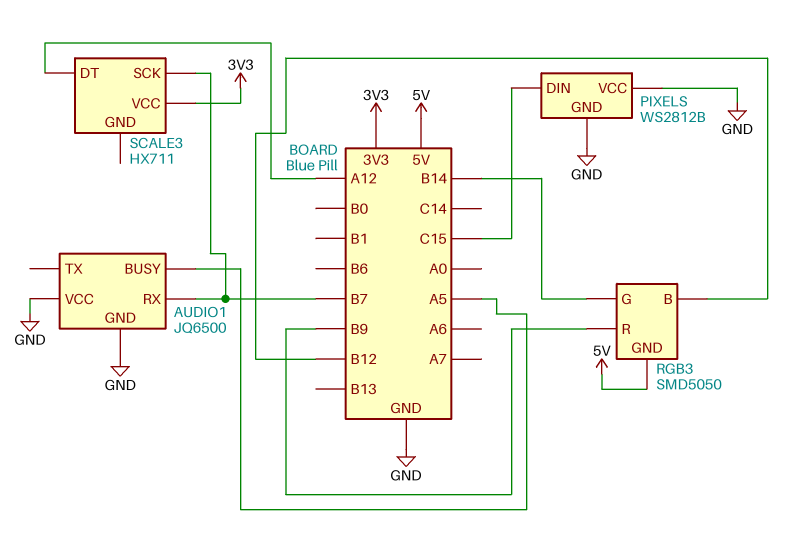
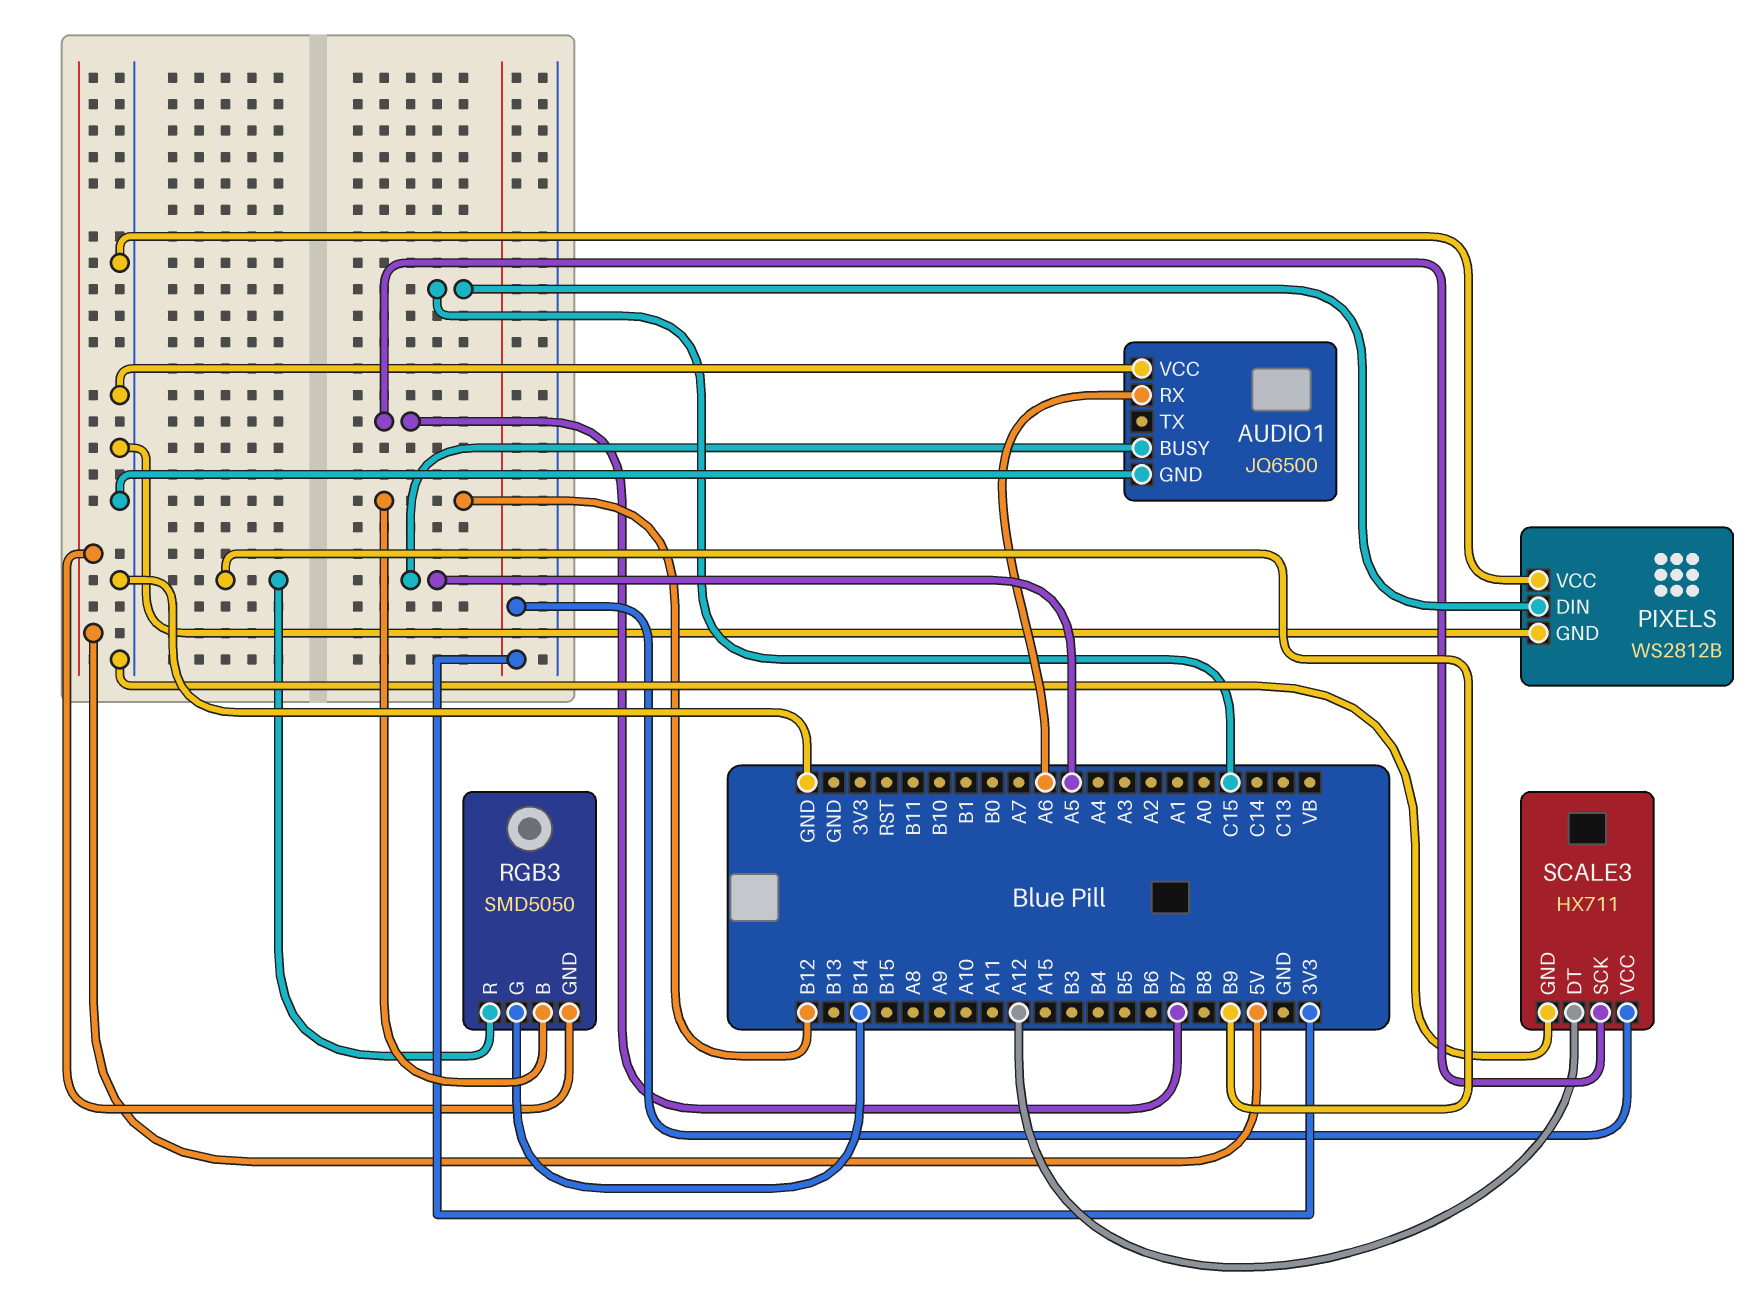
AUDIO1 pin RX: B7 -> A6
SCALE3 pin GND: none -> GND

